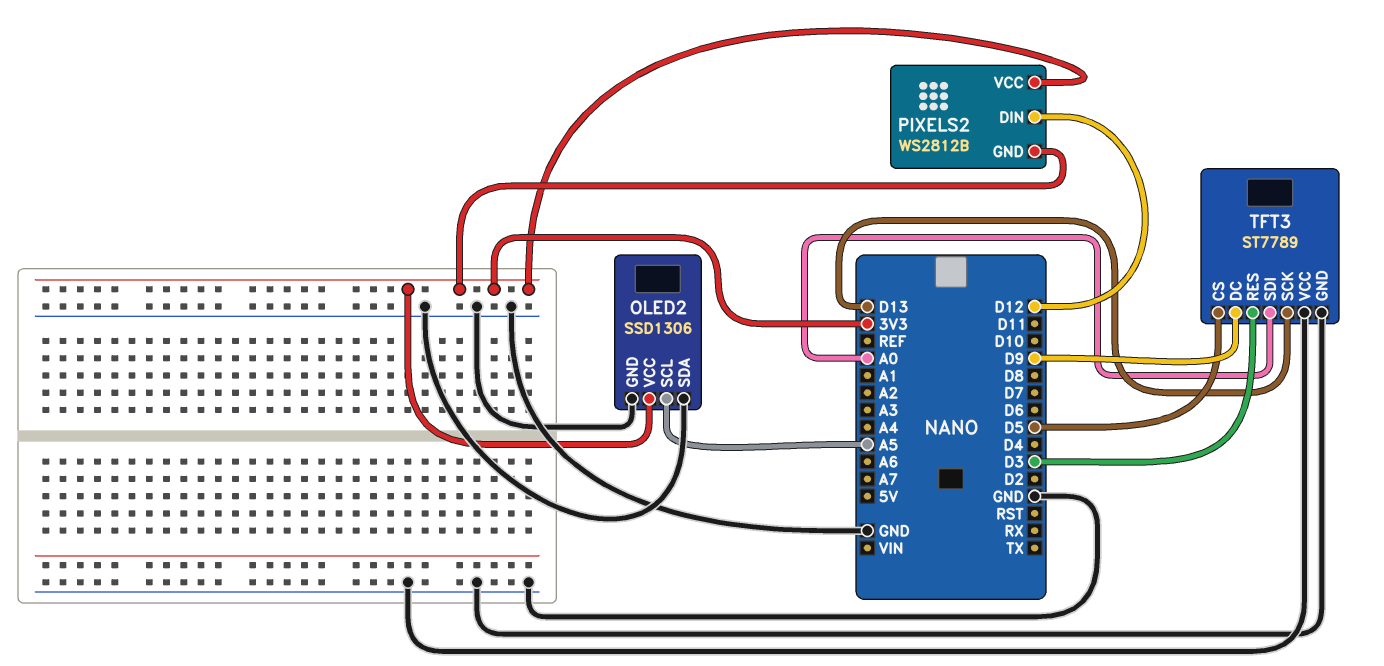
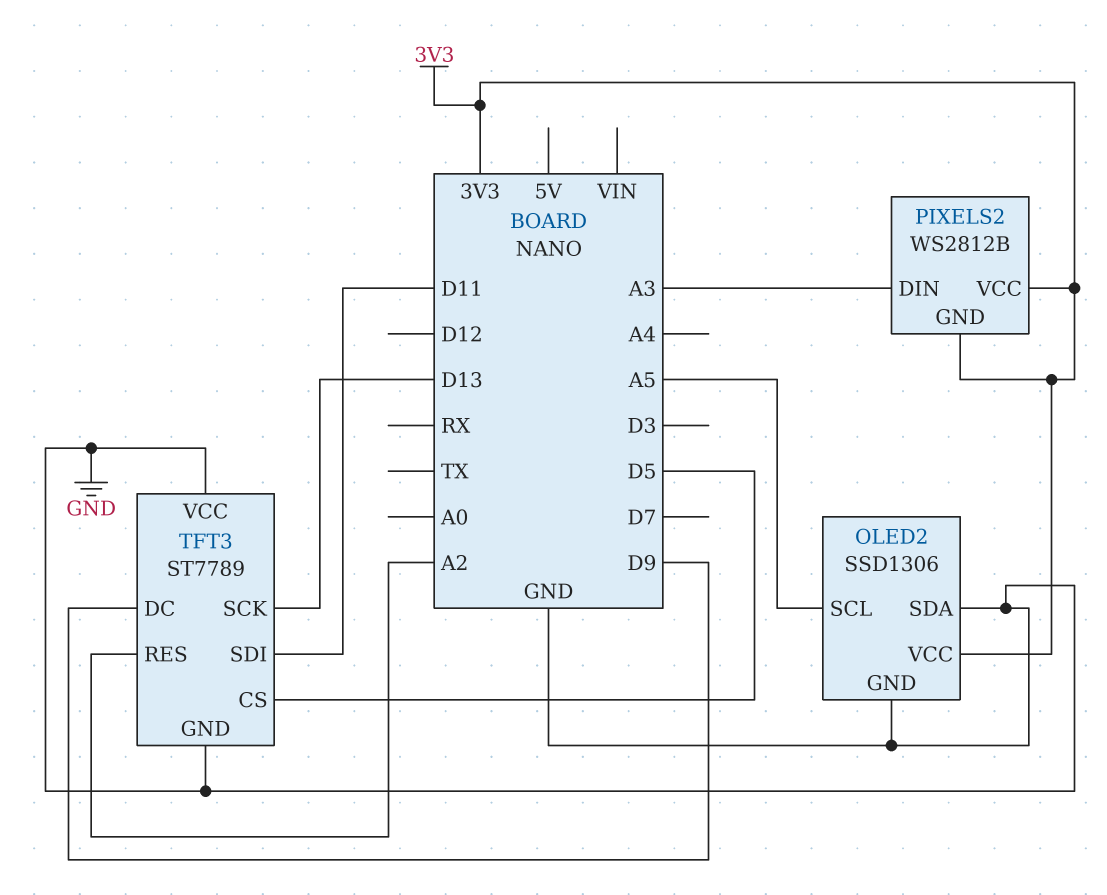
PIXELS2 pin DIN: D12 -> A3
TFT3 pin RES: D3 -> A2
TFT3 pin SDI: A0 -> D11

